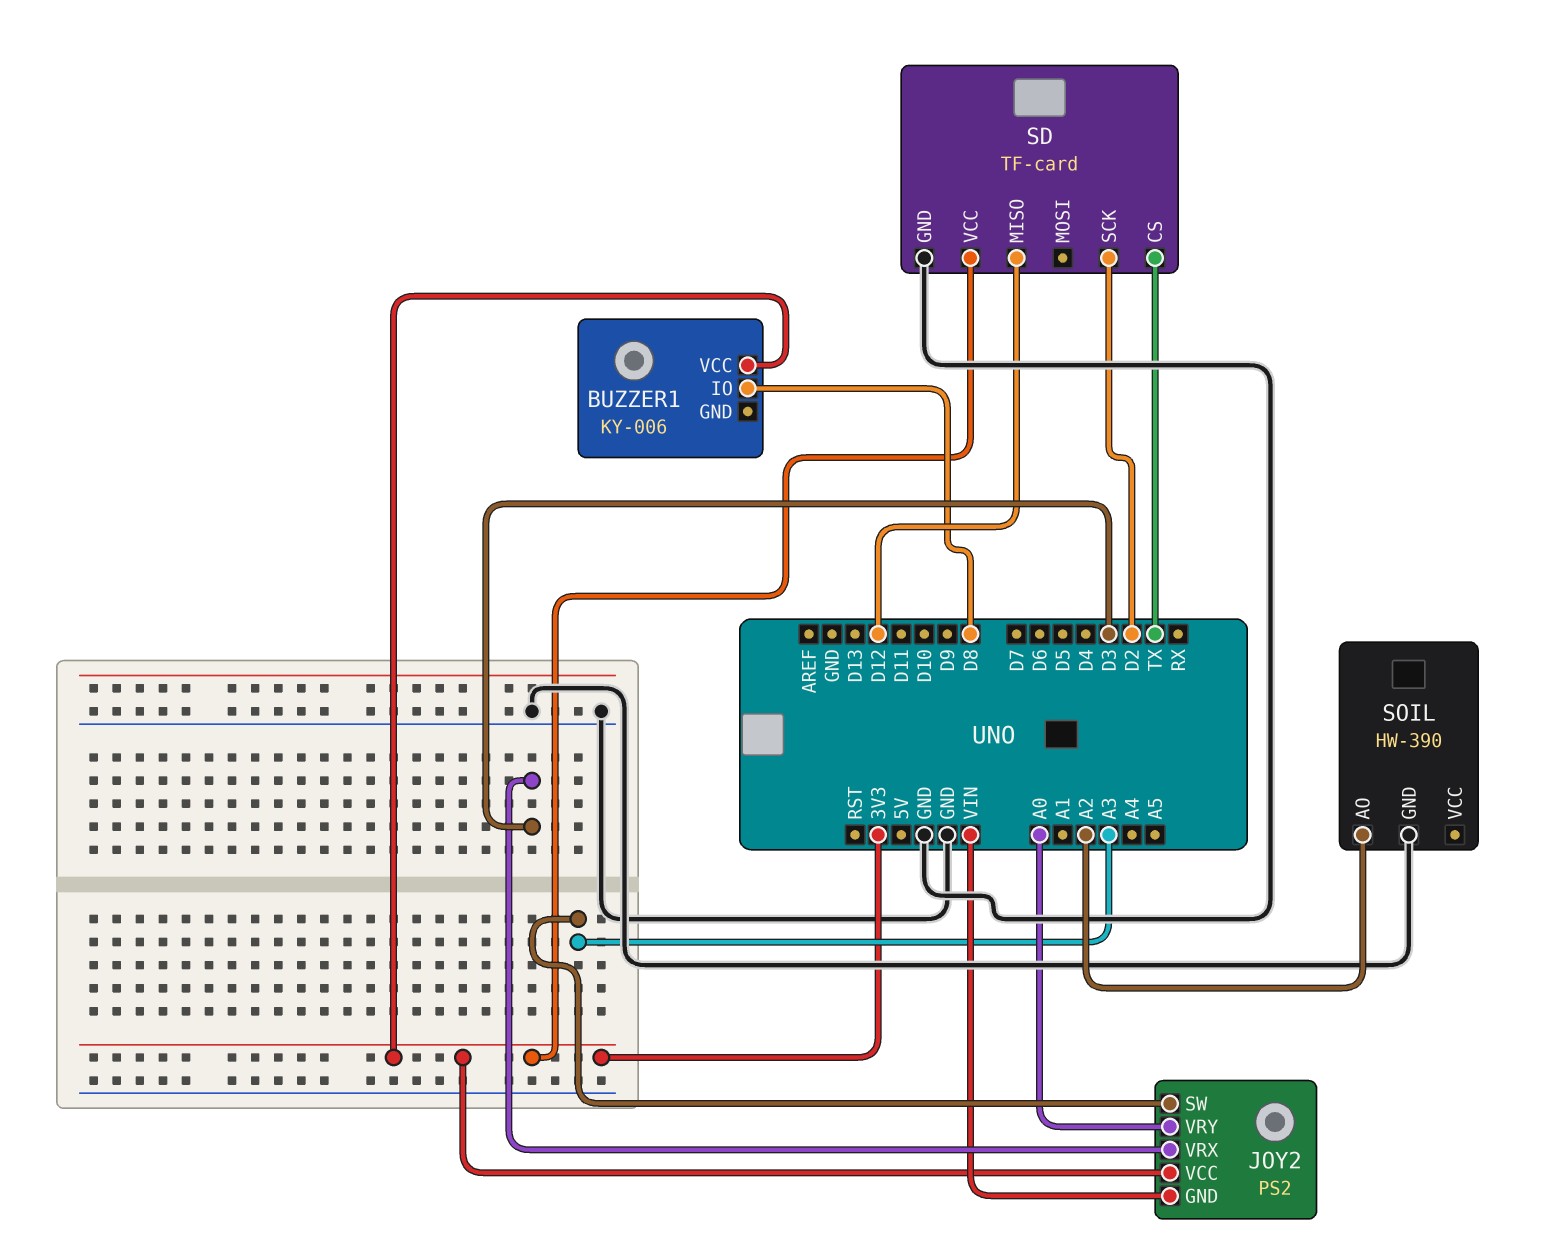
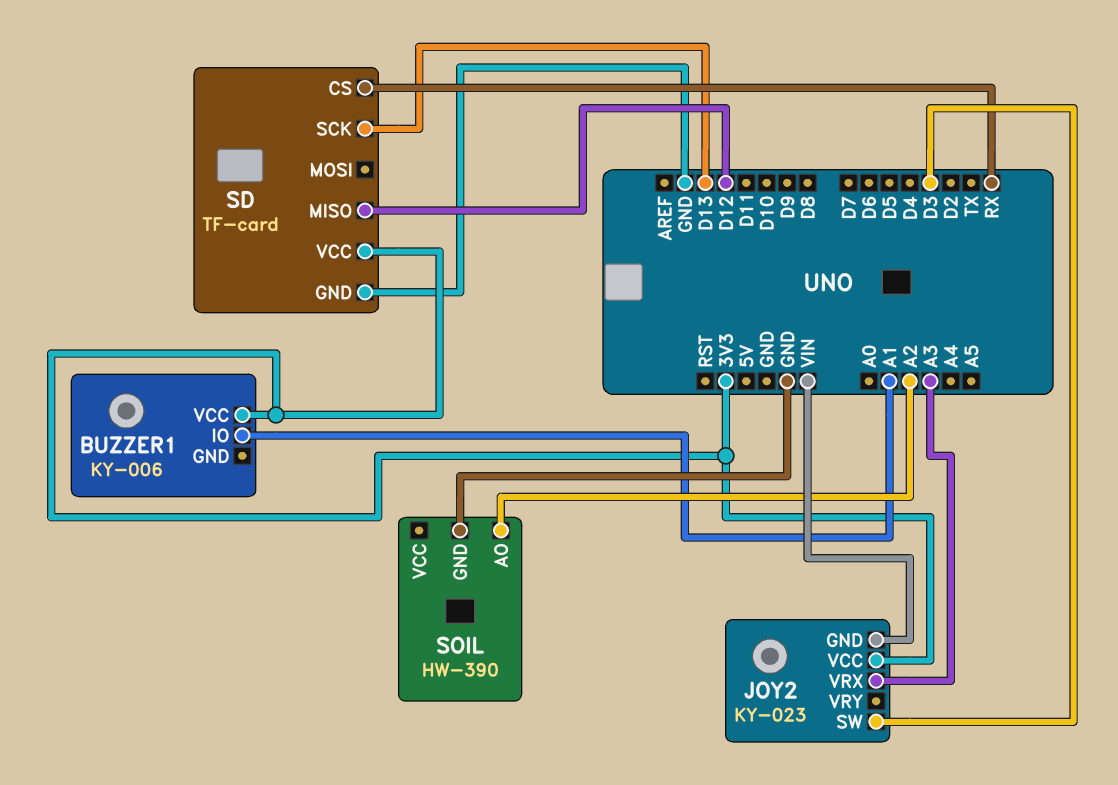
BUZZER1 pin IO: D8 -> A1
JOY2: PS2 -> KY-023
JOY2 pin SW: A3 -> D3
JOY2 pin VRX: D3 -> A3
JOY2 pin VRY: A0 -> none
SD pin CS: TX -> RX
SD pin SCK: D2 -> D13

